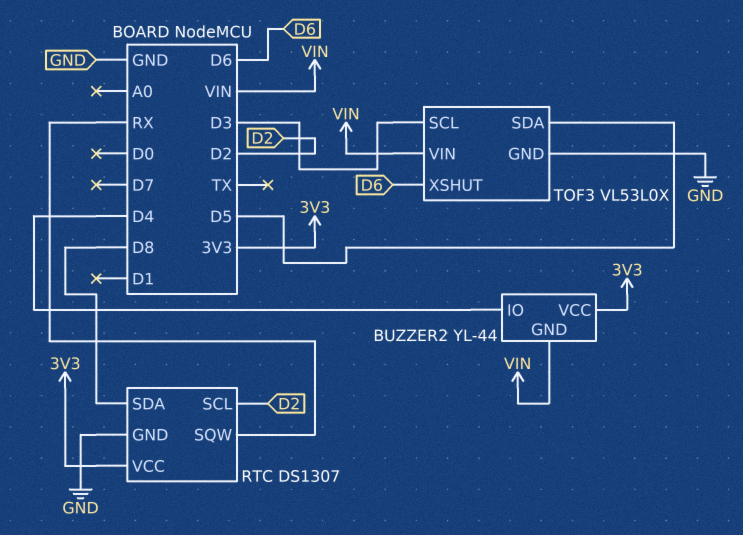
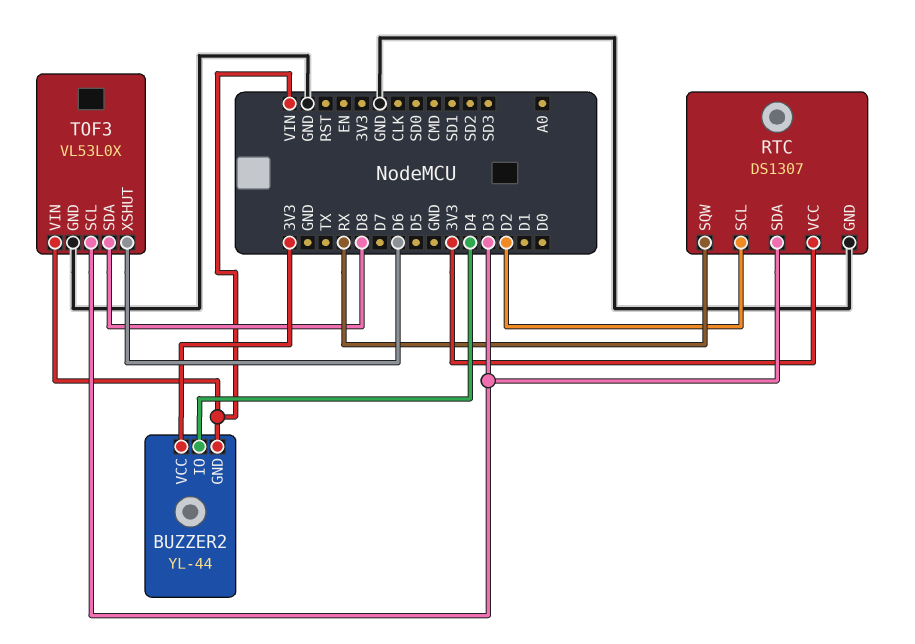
RTC pin SDA: D8 -> D3
TOF3 pin SDA: D5 -> D8

